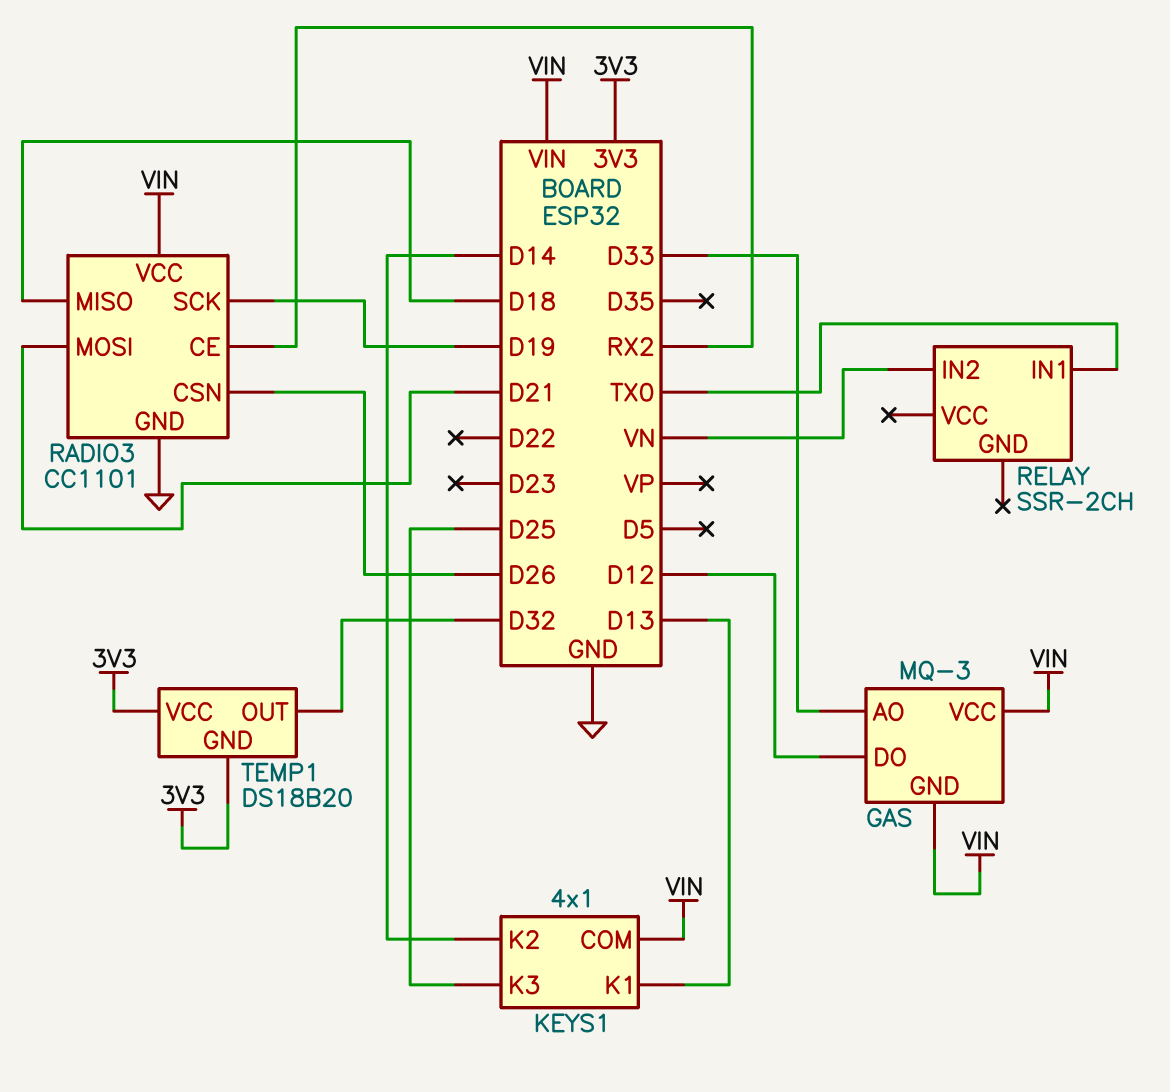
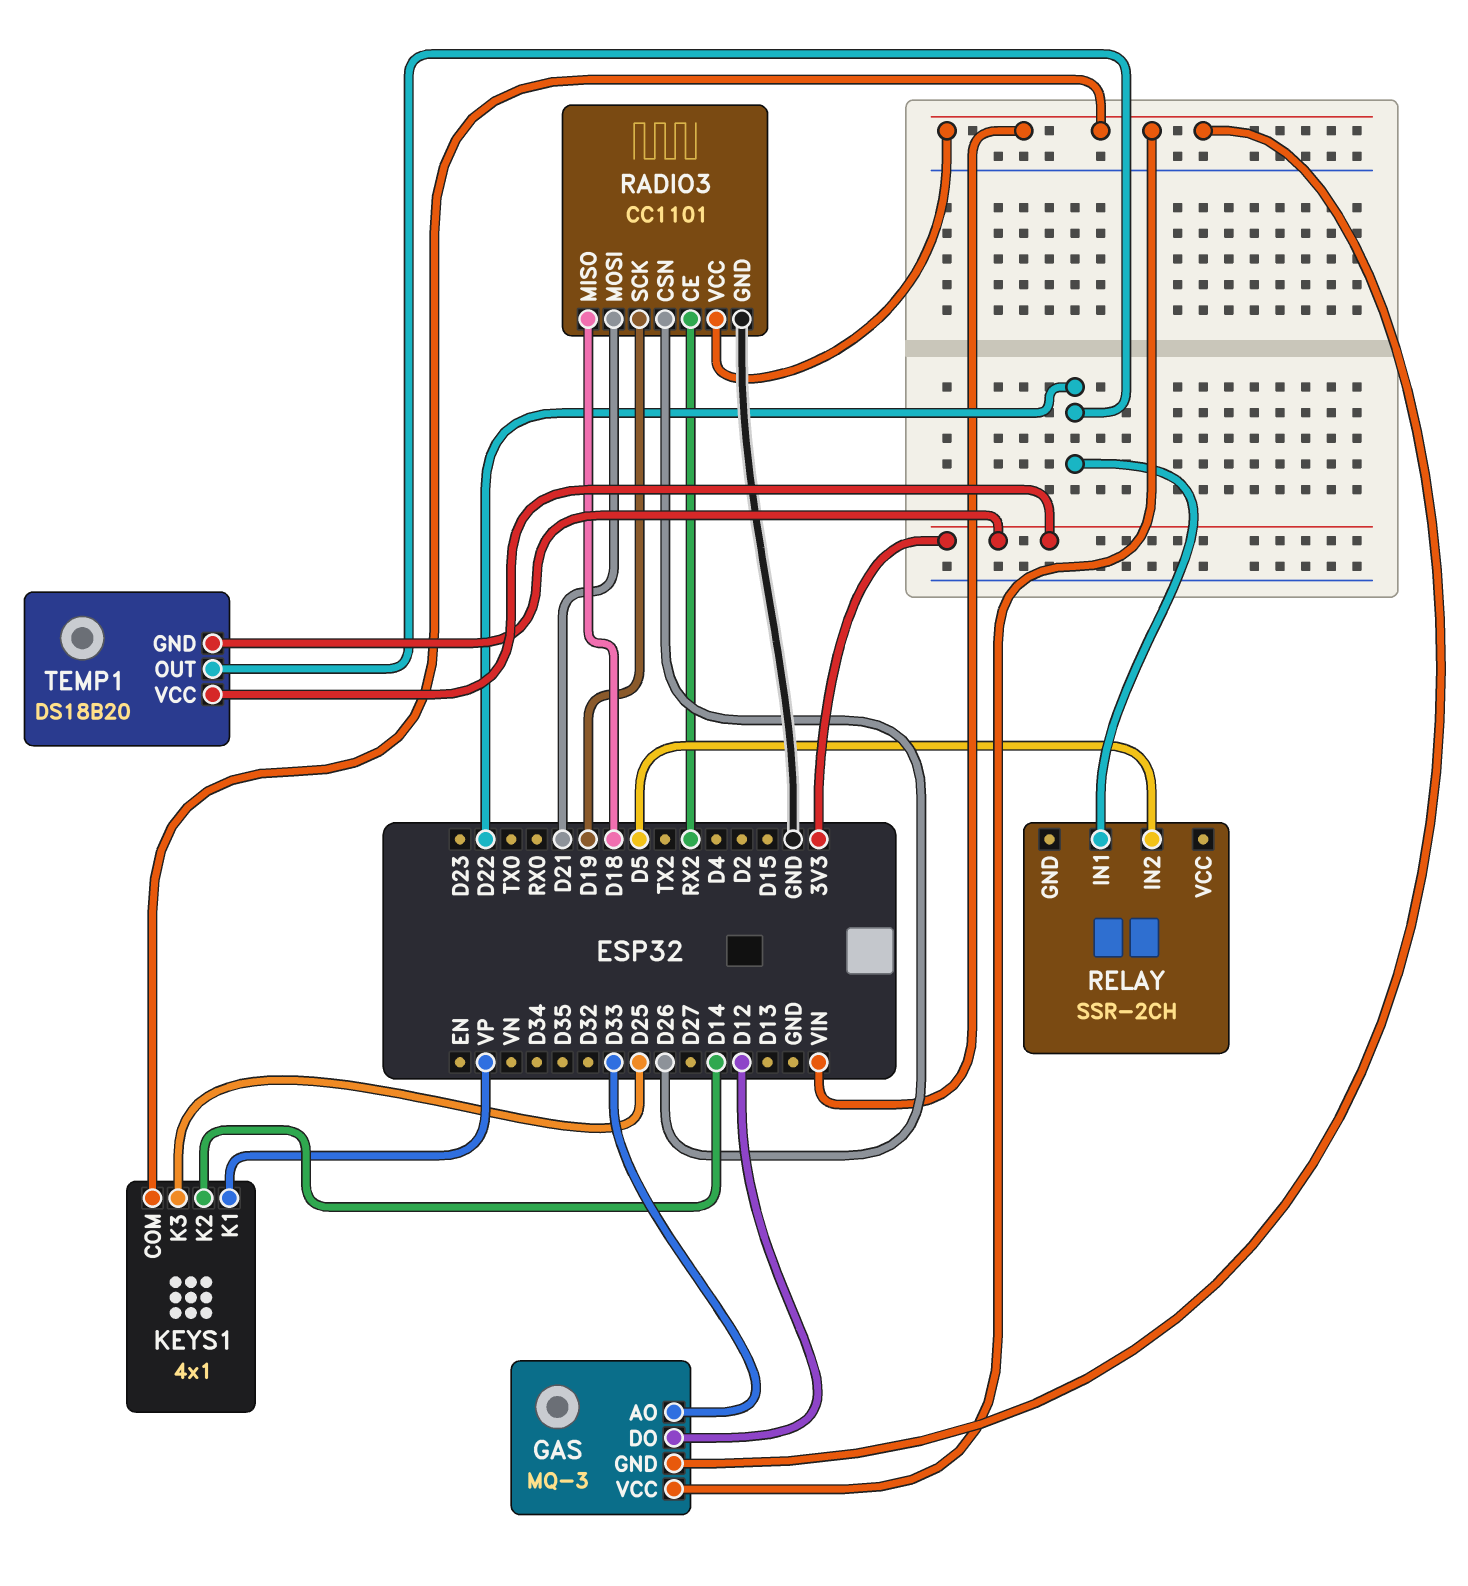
KEYS1 pin K1: D13 -> VP
RELAY pin IN1: TX0 -> D22
RELAY pin IN2: VN -> D5
TEMP1 pin OUT: D32 -> D22

